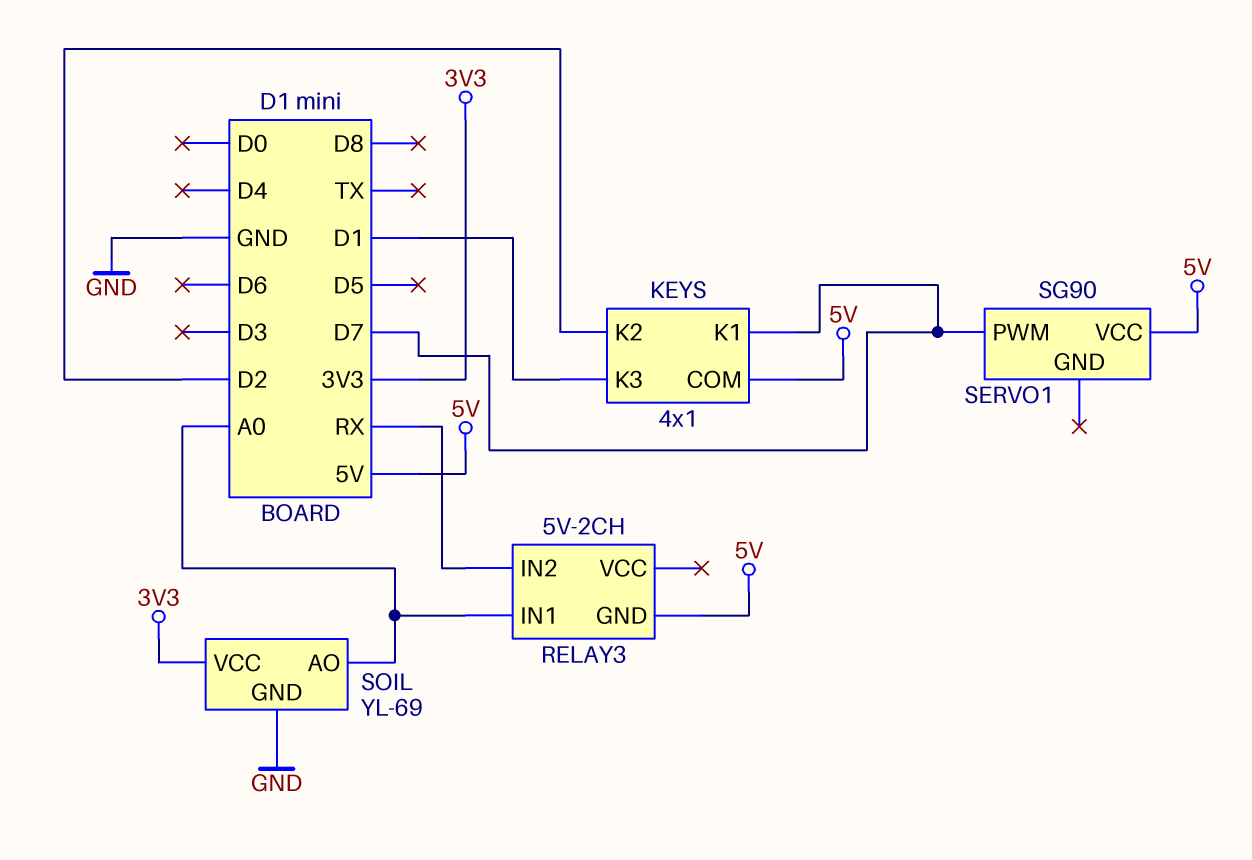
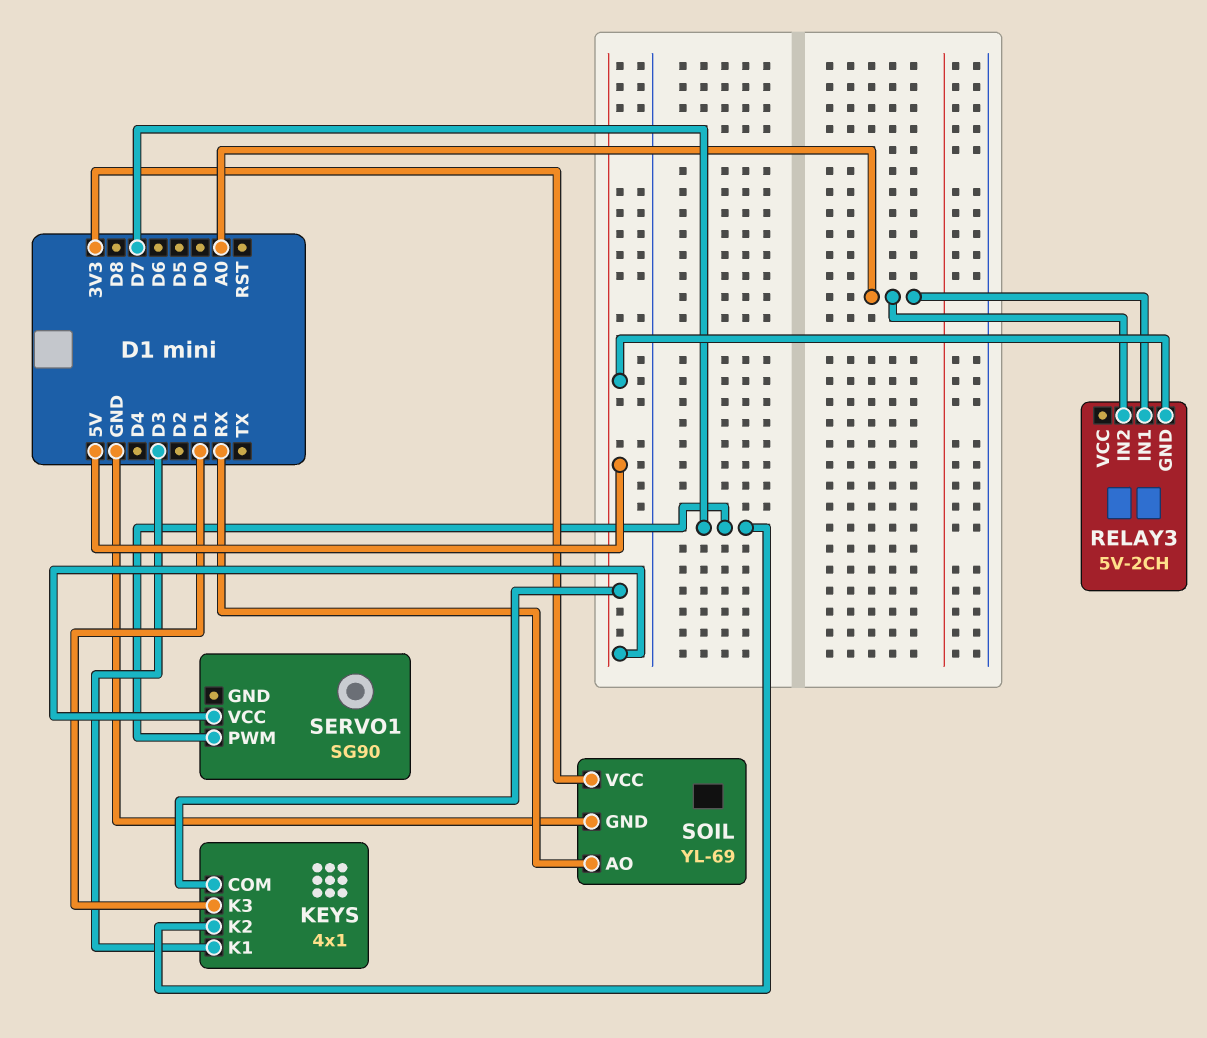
KEYS pin K1: D7 -> D3
KEYS pin K2: D2 -> D7
RELAY3 pin IN2: RX -> A0
SOIL pin AO: A0 -> RX

